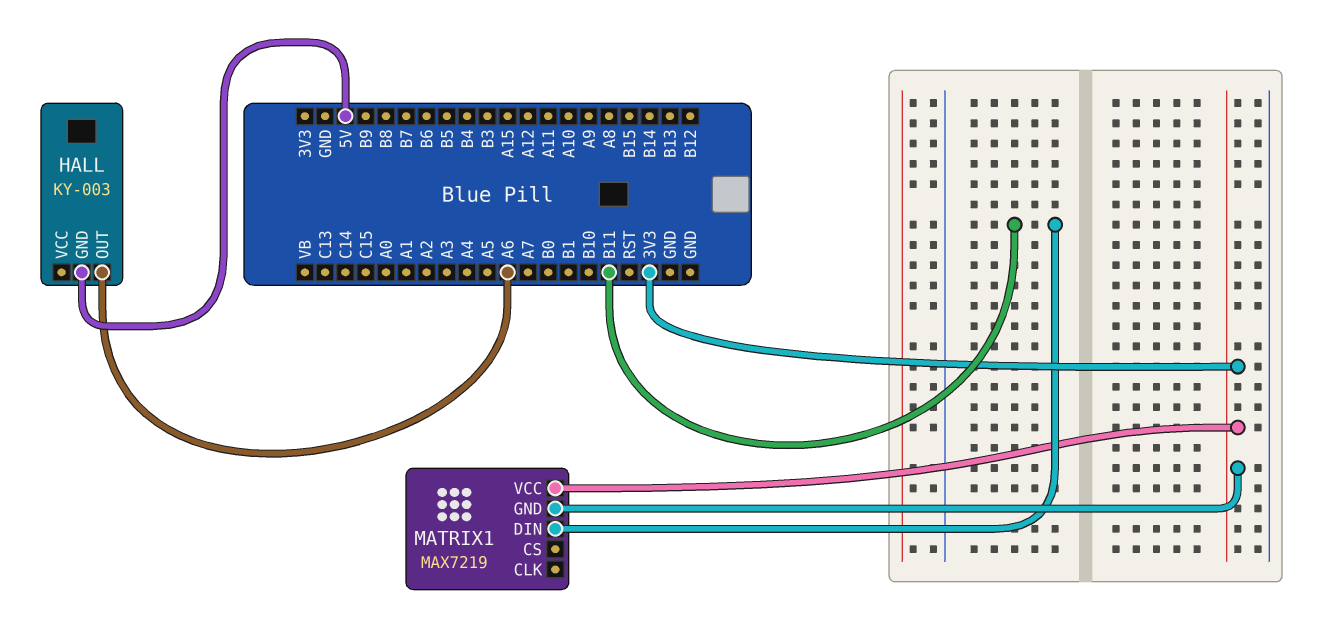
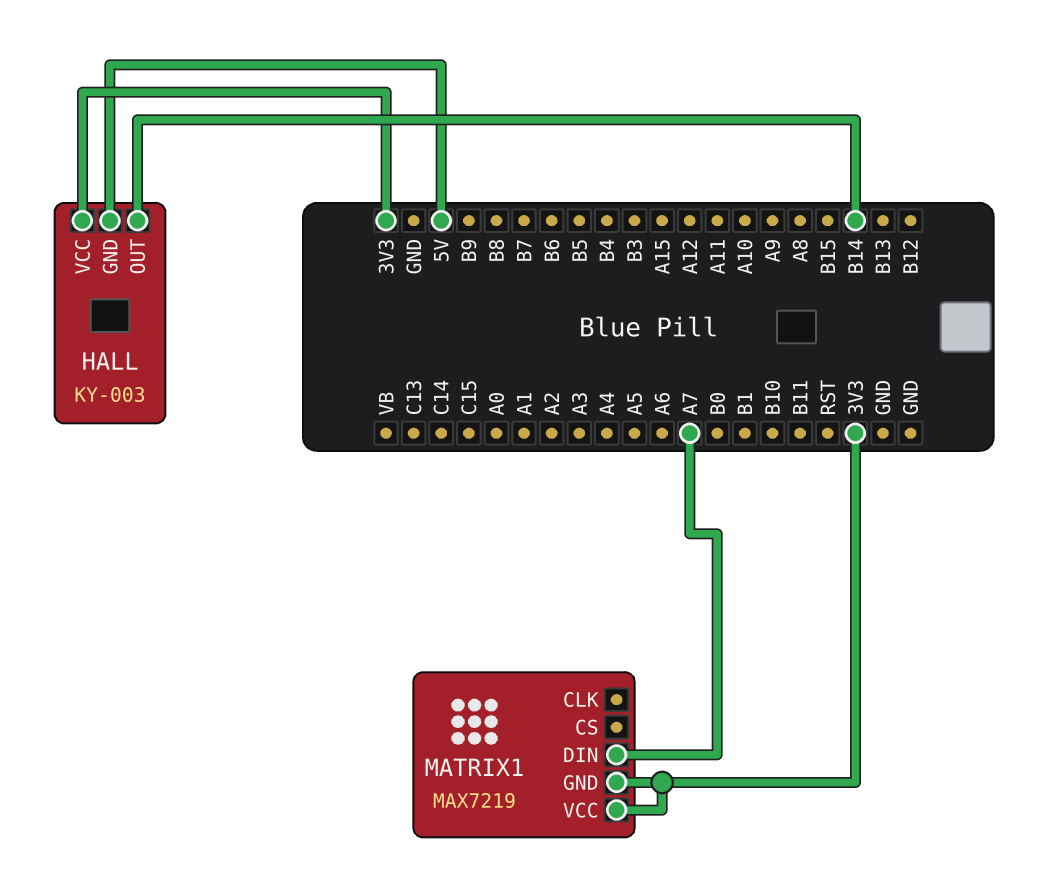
HALL pin OUT: A6 -> B14
HALL pin VCC: none -> 3V3
MATRIX1 pin DIN: B11 -> A7

